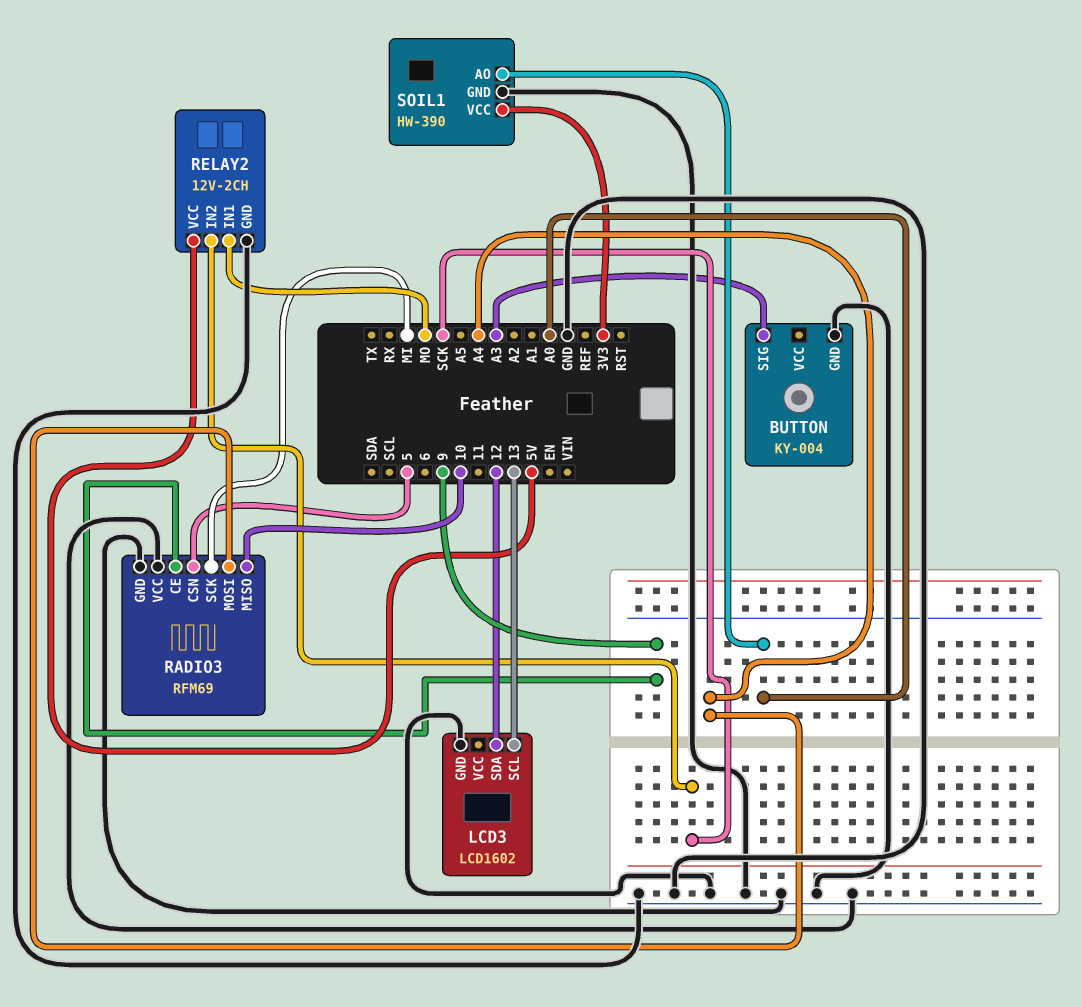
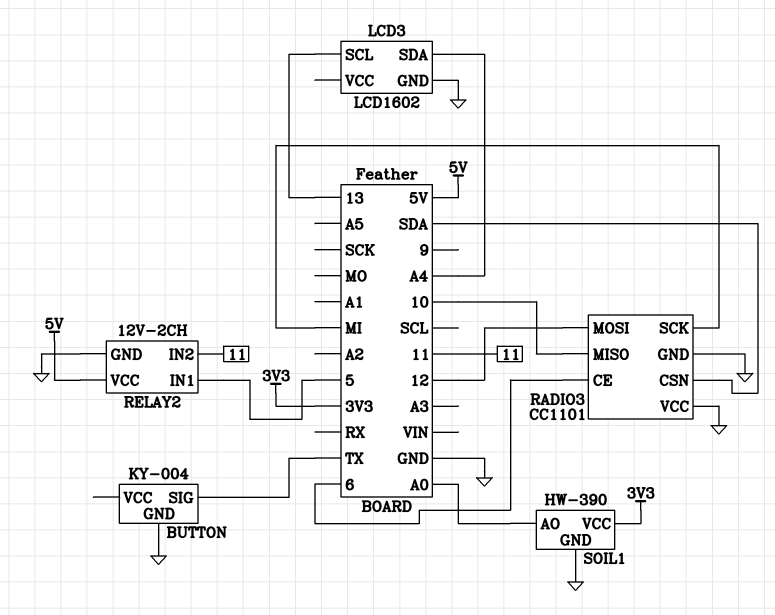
BUTTON pin SIG: A3 -> TX
LCD3 pin SDA: 12 -> A4
RADIO3: RFM69 -> CC1101
RADIO3 pin CE: 9 -> 6
RADIO3 pin CSN: 5 -> SDA
RADIO3 pin MOSI: A4 -> 12
RELAY2 pin IN1: MO -> 5
RELAY2 pin IN2: SCK -> 11

